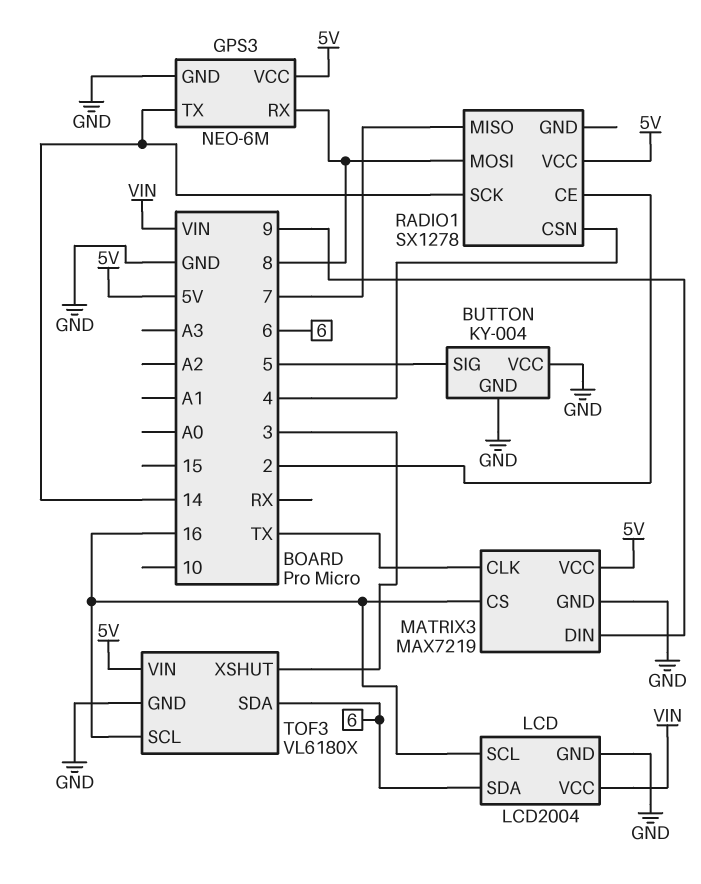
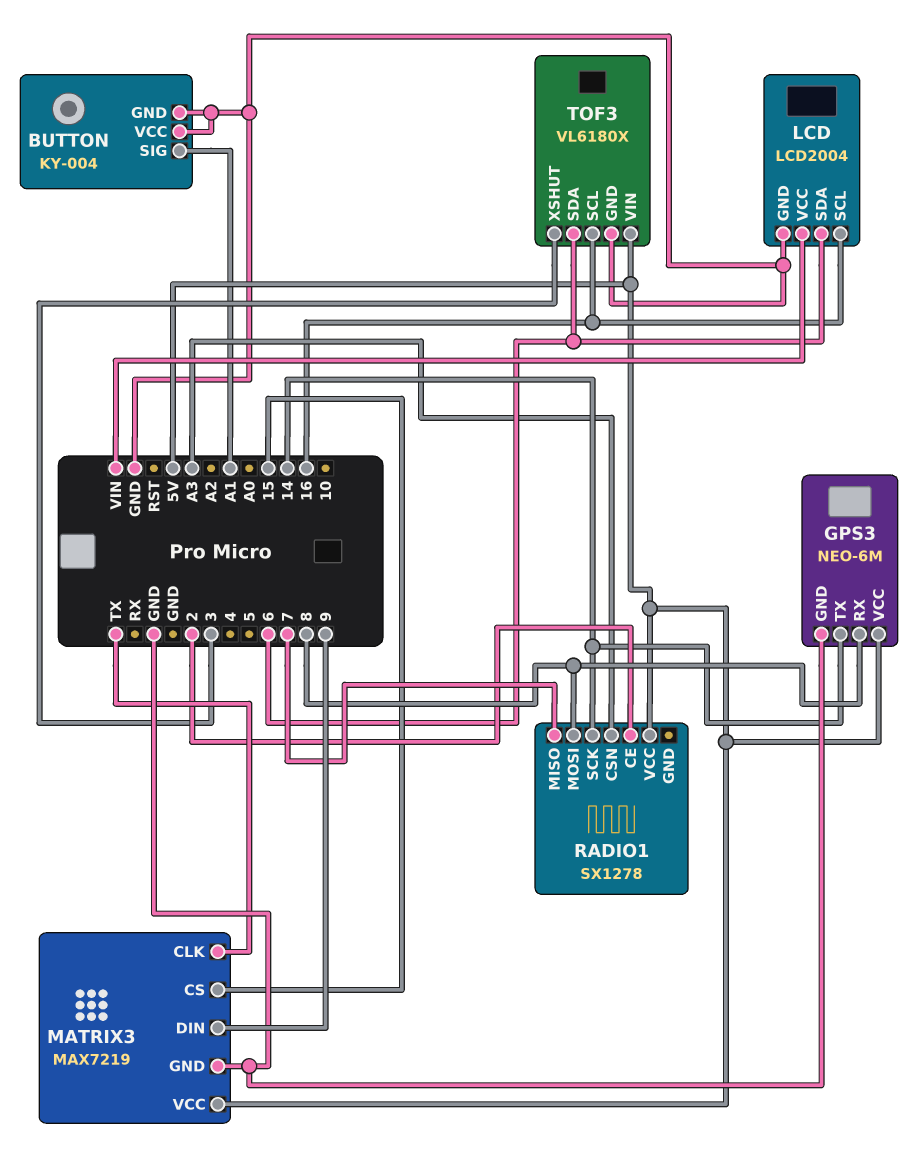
BUTTON pin SIG: 5 -> A1
MATRIX3 pin CS: 16 -> 15
RADIO1 pin CSN: 4 -> A3

